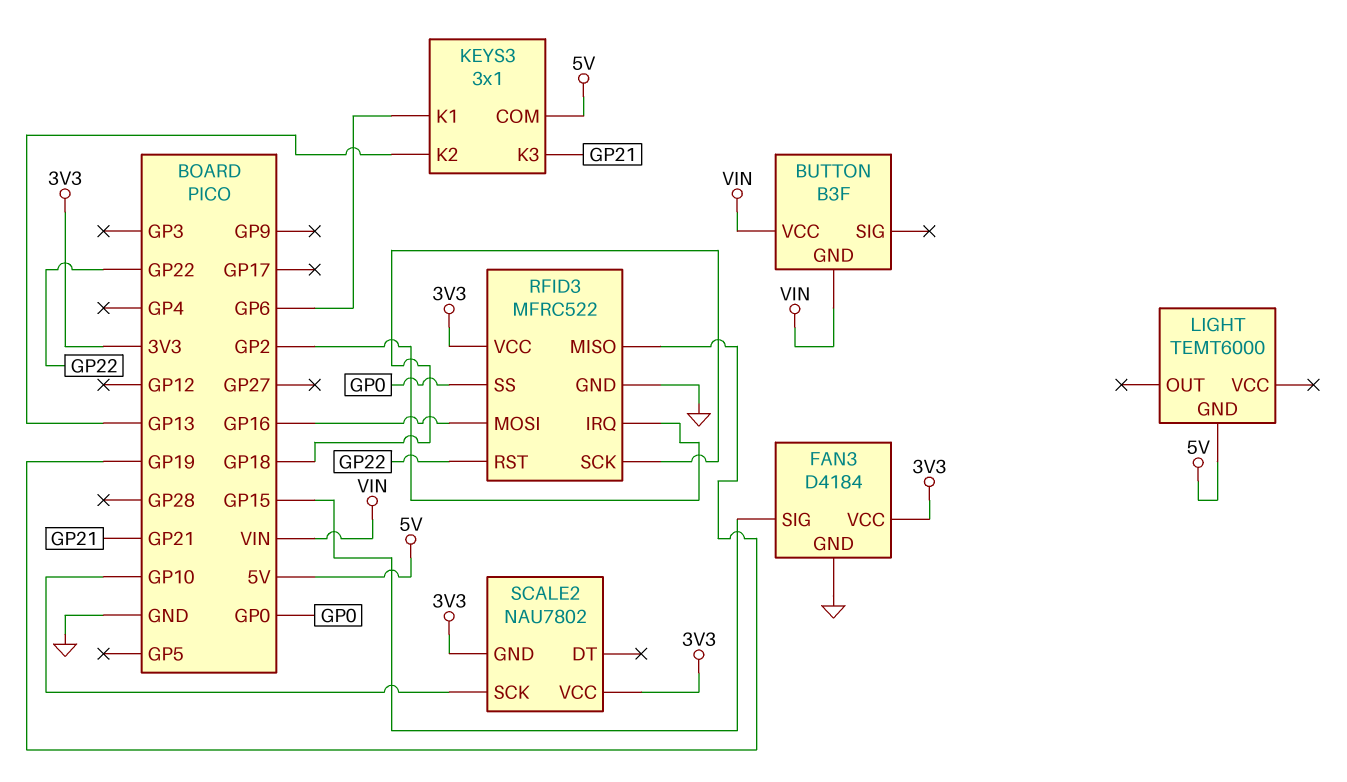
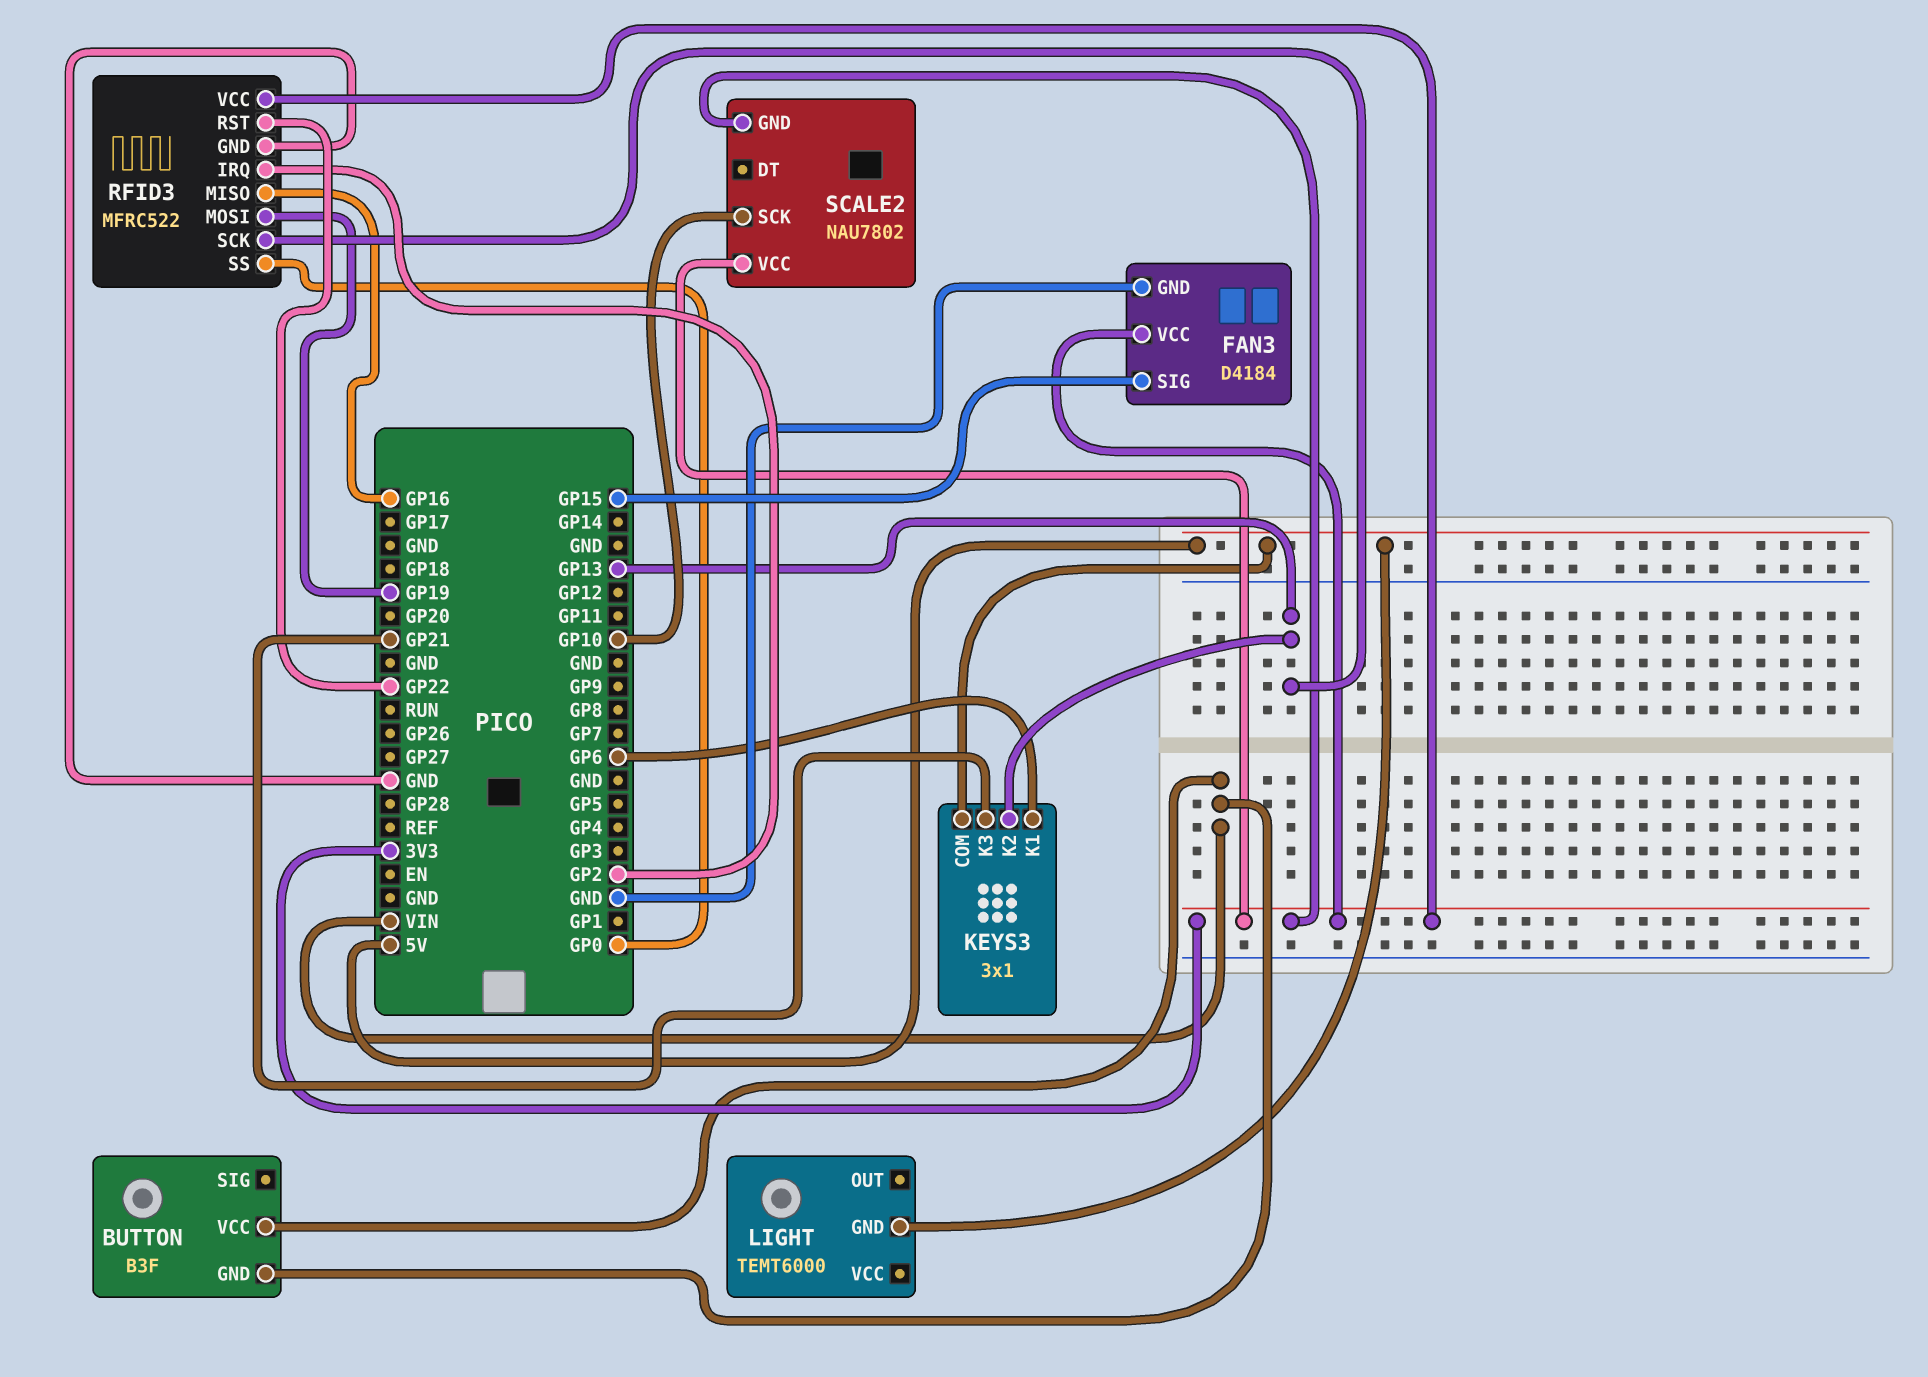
RFID3 pin MISO: GP19 -> GP16
RFID3 pin MOSI: GP16 -> GP19
RFID3 pin SCK: GP18 -> GP13

